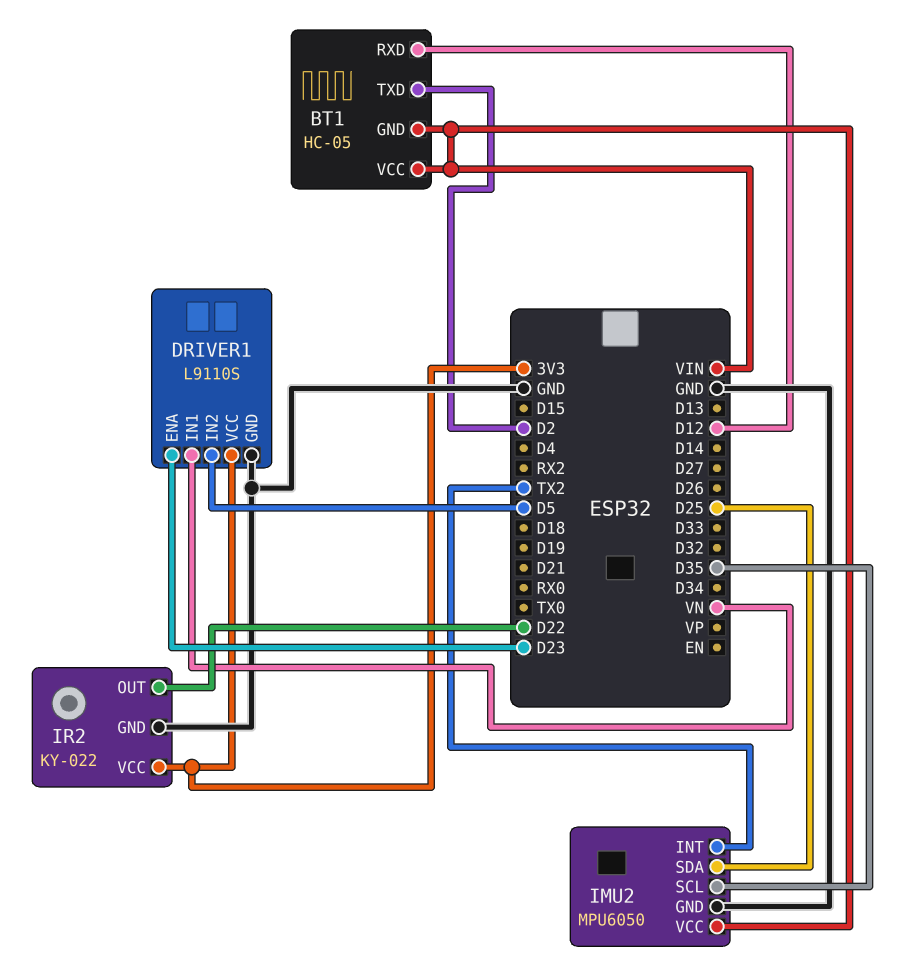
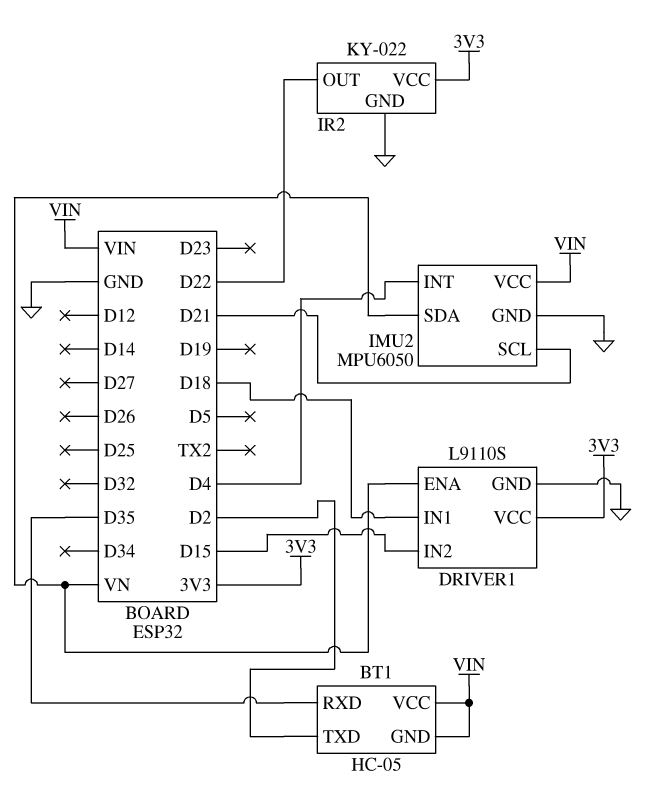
BT1 pin RXD: D12 -> D35
DRIVER1 pin ENA: D23 -> VN
DRIVER1 pin IN1: VN -> D18
DRIVER1 pin IN2: D5 -> D15
IMU2 pin INT: TX2 -> D4
IMU2 pin SCL: D35 -> D21
IMU2 pin SDA: D25 -> VN

